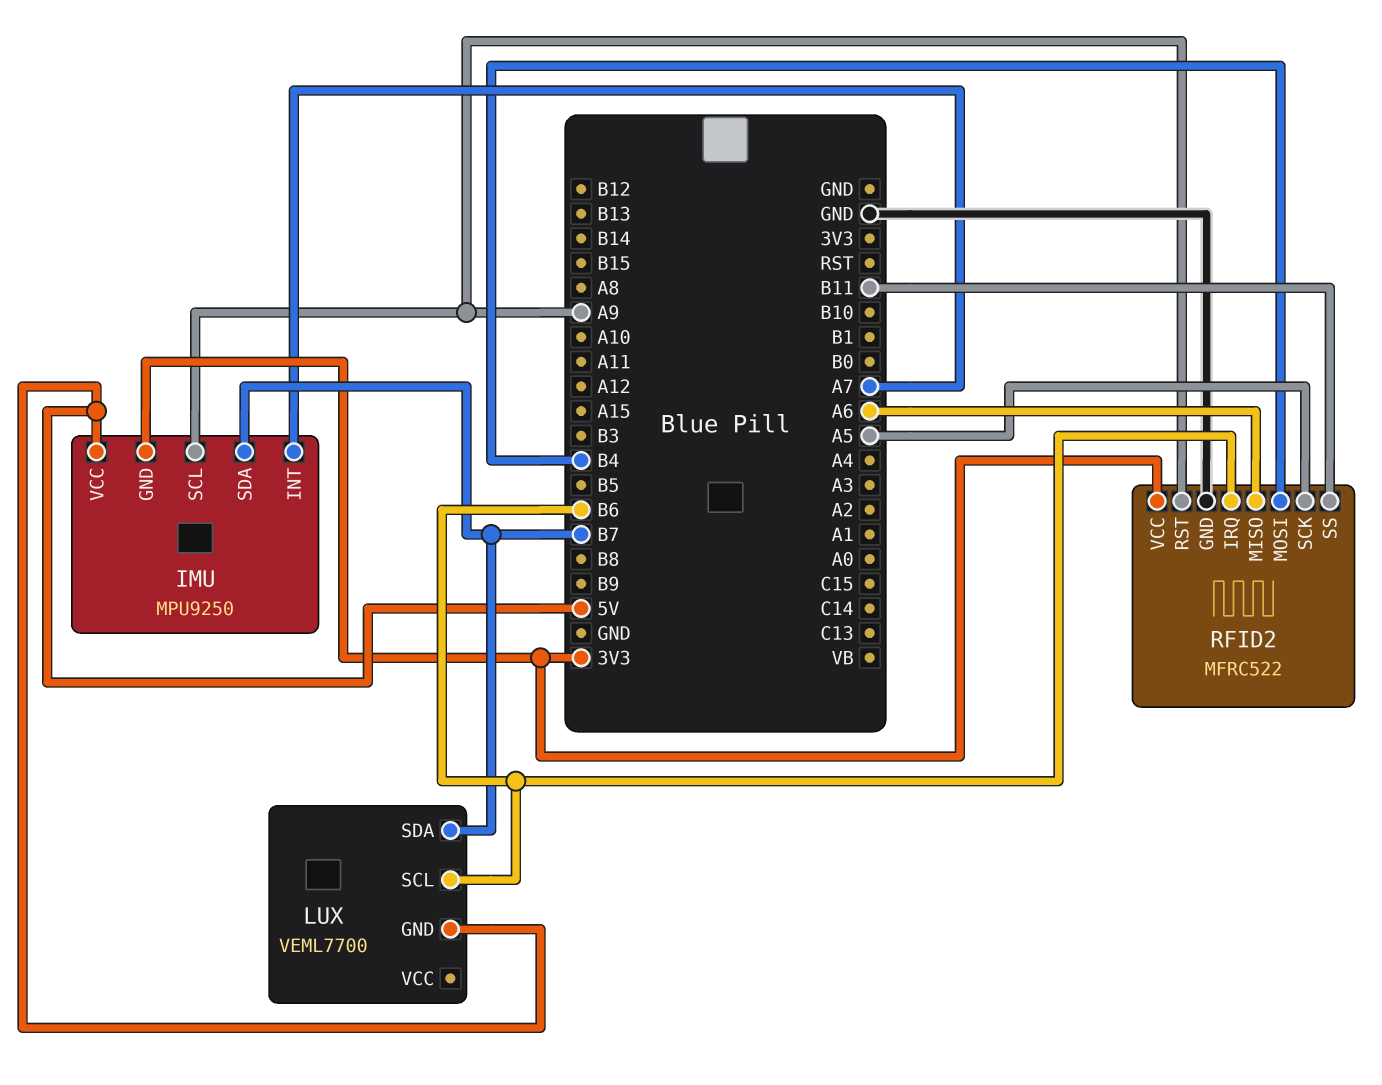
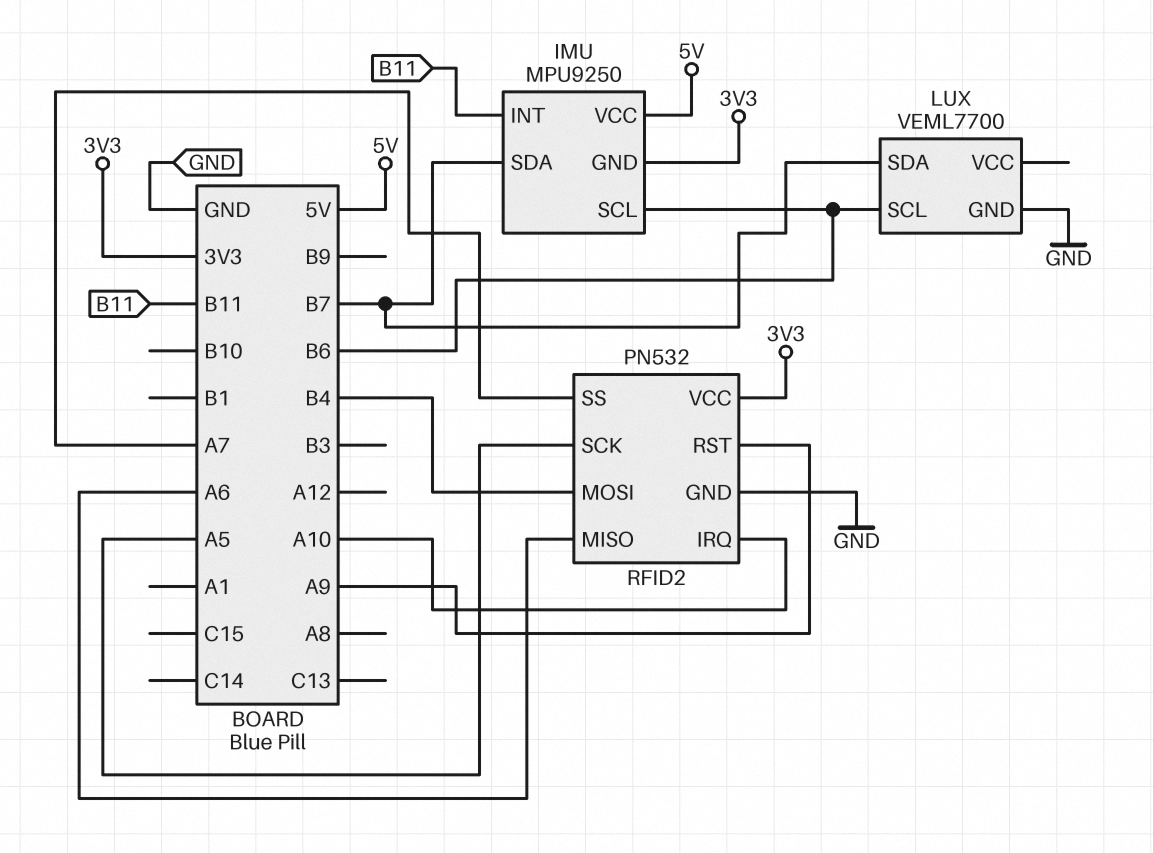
IMU pin INT: A7 -> B11
IMU pin SCL: A9 -> B6
LUX pin GND: 5V -> GND
RFID2: MFRC522 -> PN532
RFID2 pin IRQ: B6 -> A10
RFID2 pin SS: B11 -> A7

